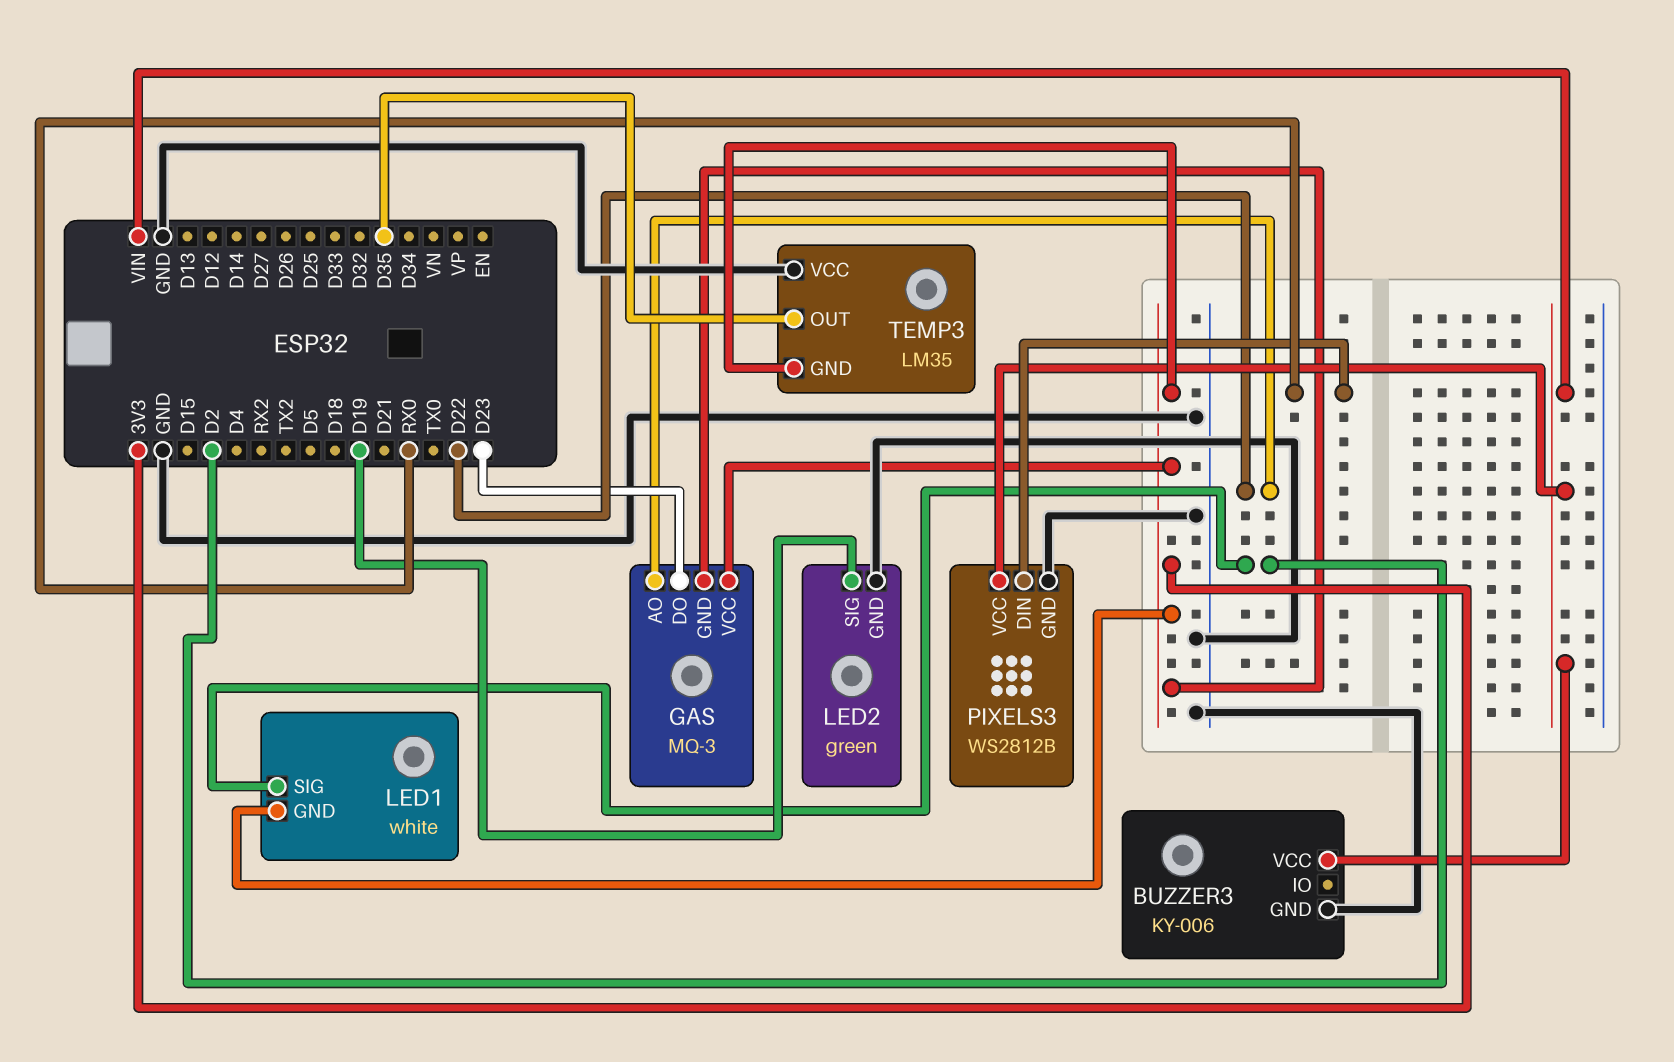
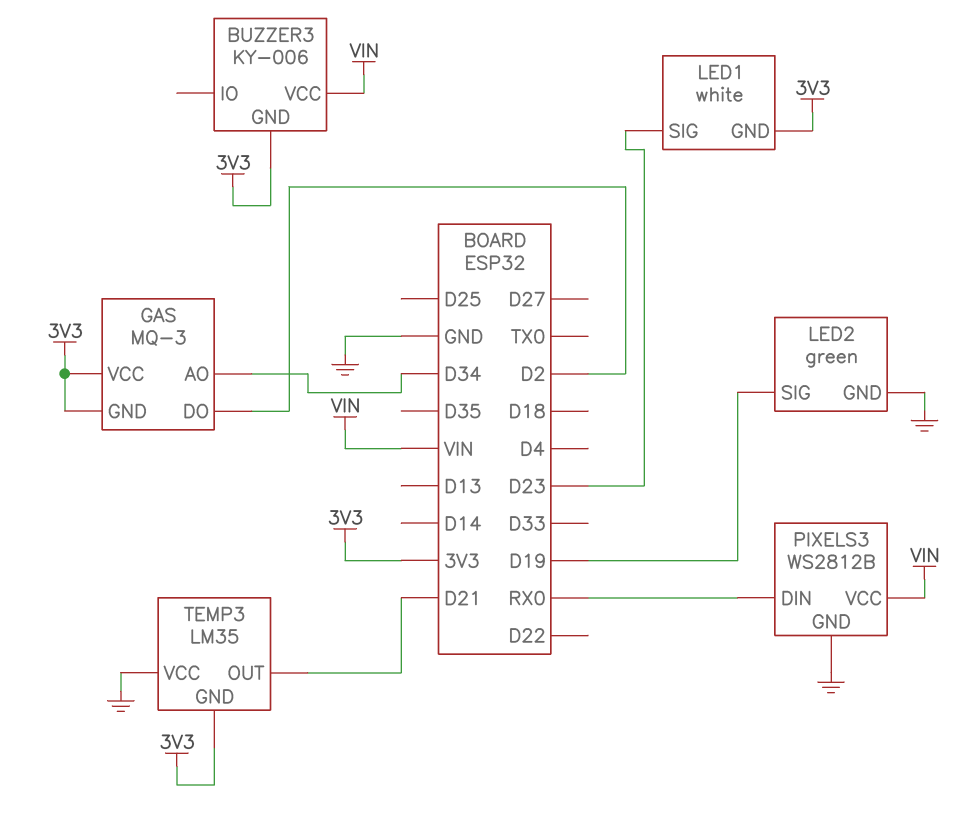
BUZZER3 pin GND: GND -> 3V3
GAS pin AO: D22 -> D34
GAS pin DO: D23 -> D2
LED1 pin SIG: D2 -> D23
TEMP3 pin OUT: D35 -> D21

